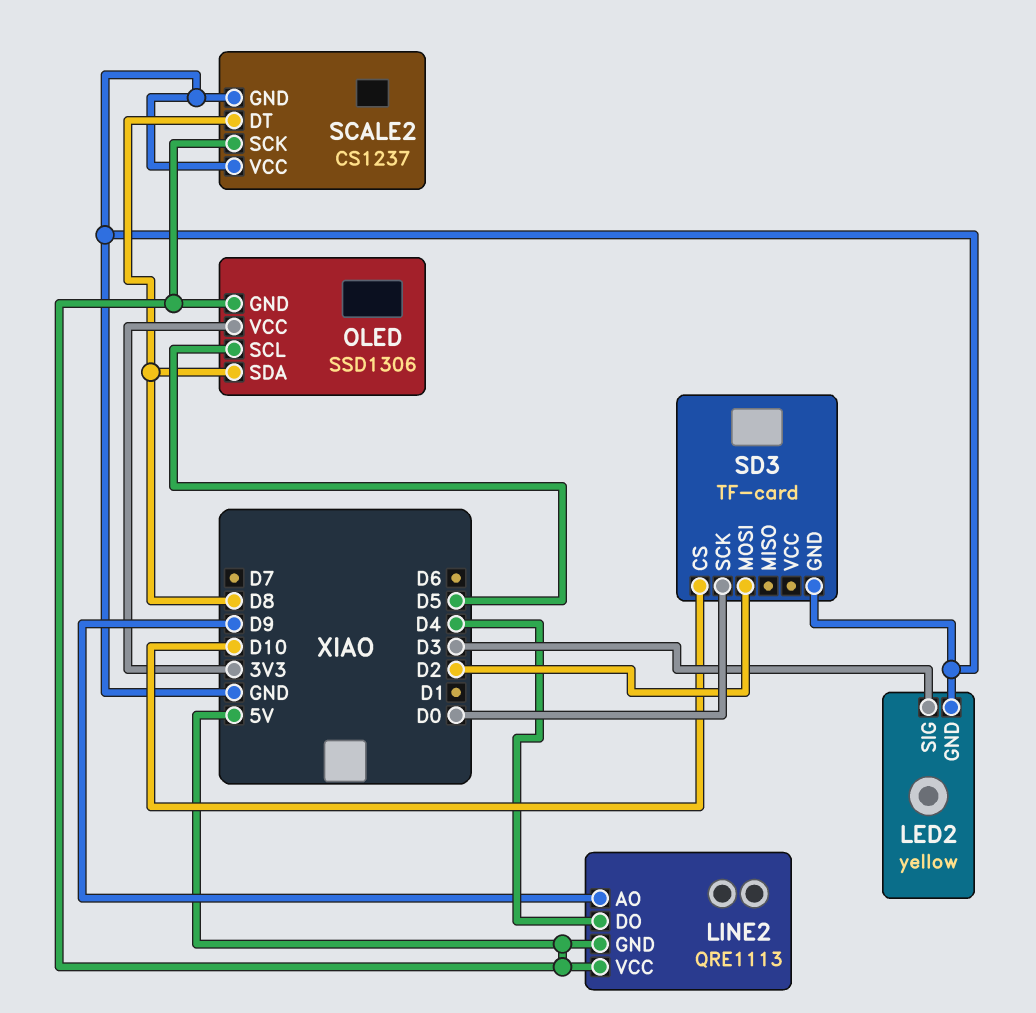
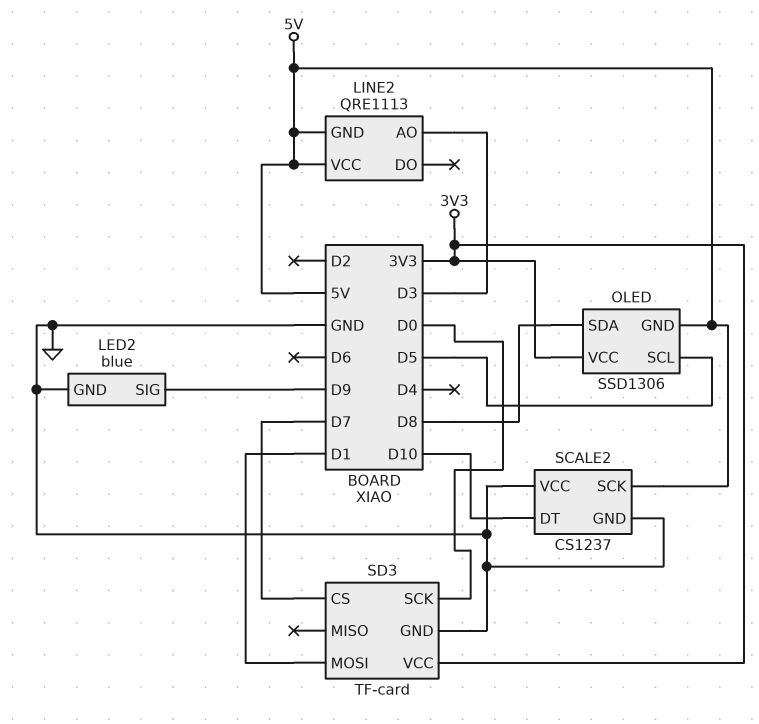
LED2: yellow -> blue
LED2 pin SIG: D3 -> D9
LINE2 pin AO: D9 -> D3
LINE2 pin DO: D4 -> none
SCALE2 pin DT: D8 -> D10
SD3 pin CS: D10 -> D7
SD3 pin MOSI: D2 -> D1
SD3 pin VCC: none -> 3V3

